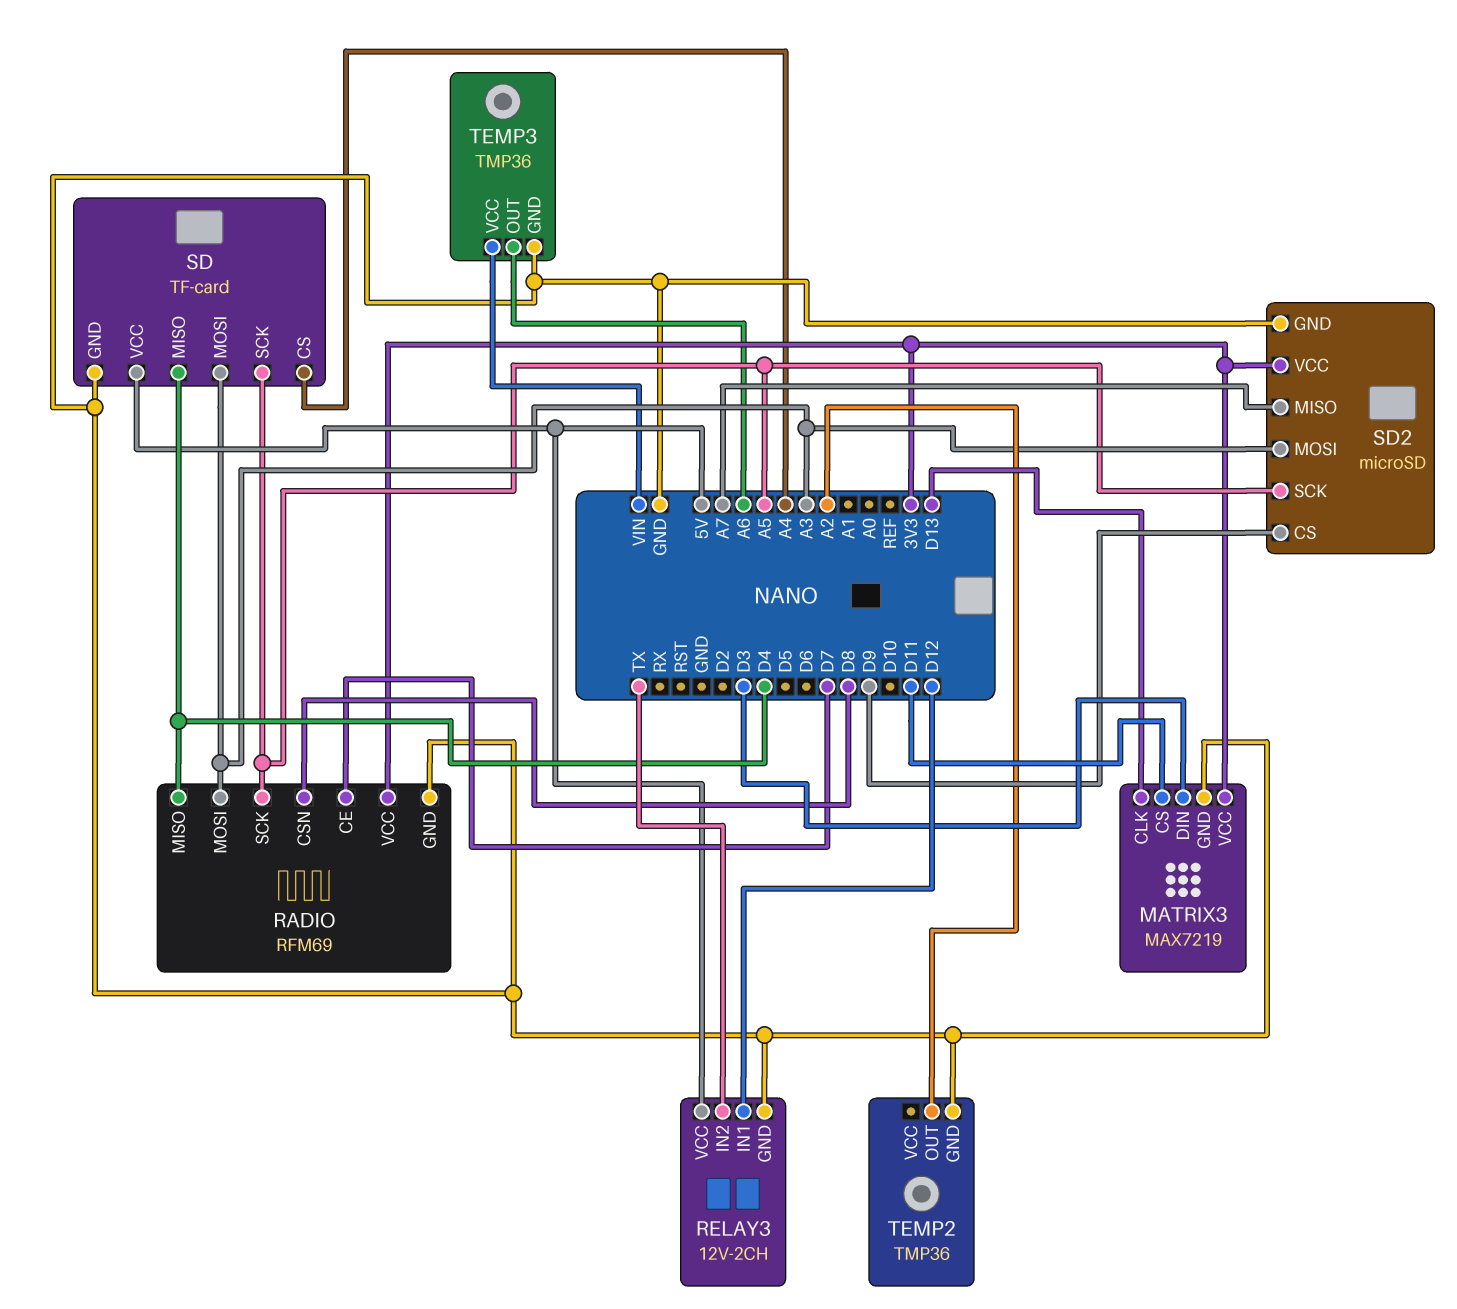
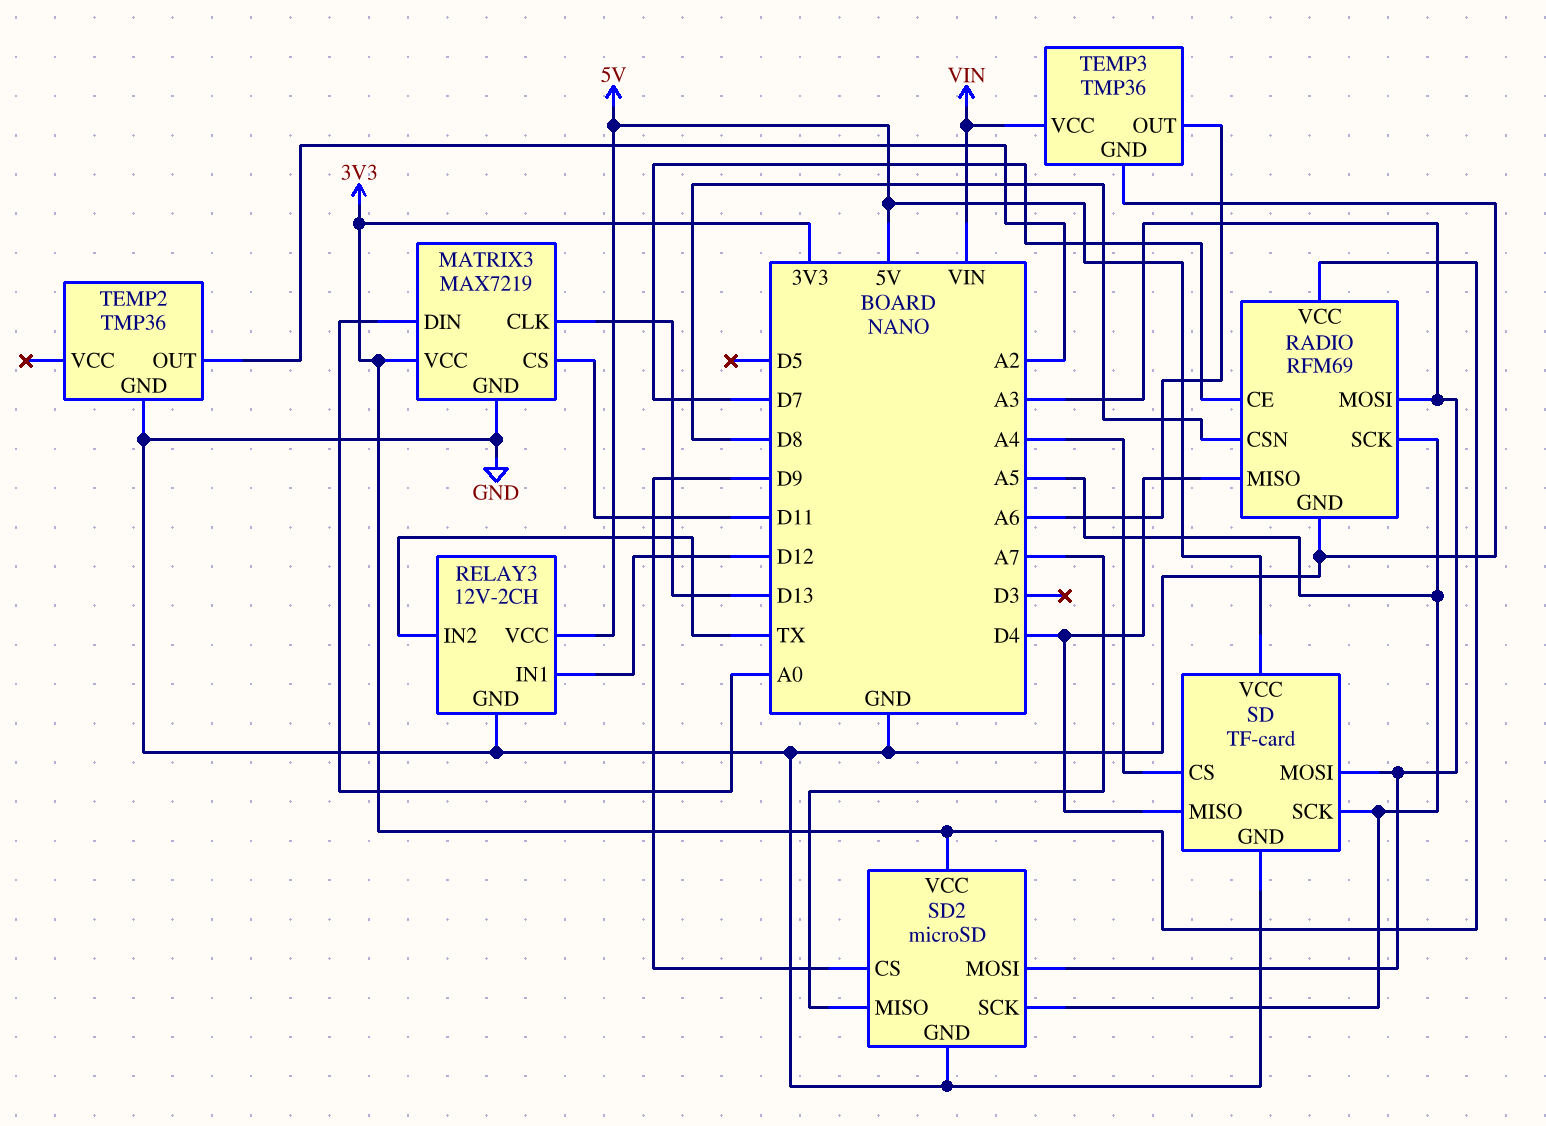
MATRIX3 pin DIN: D3 -> A0

